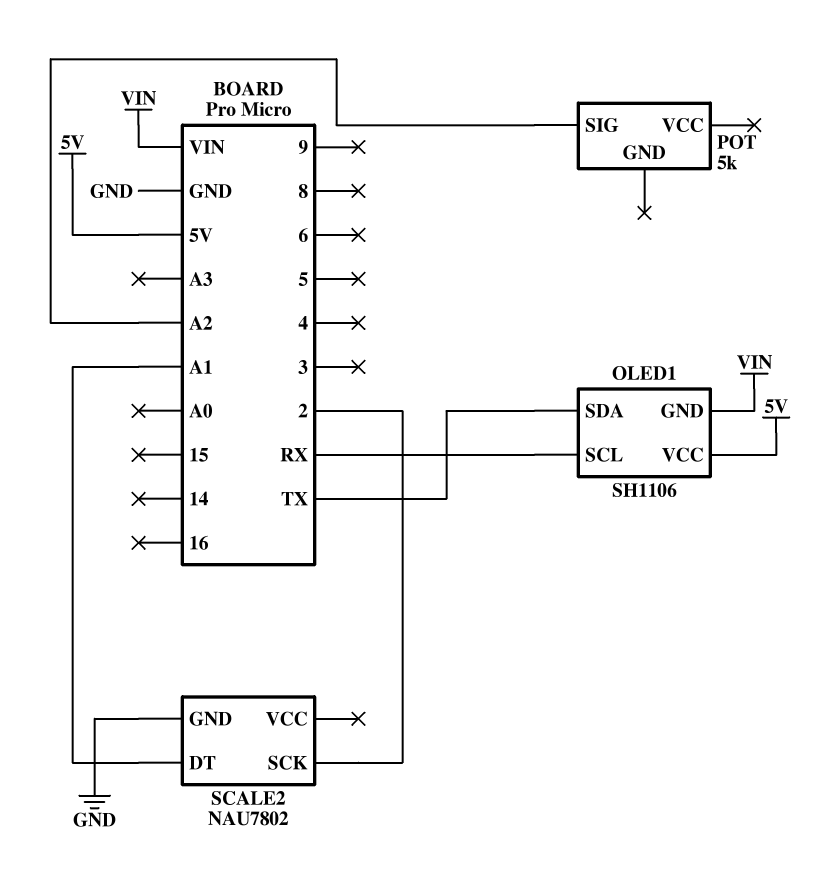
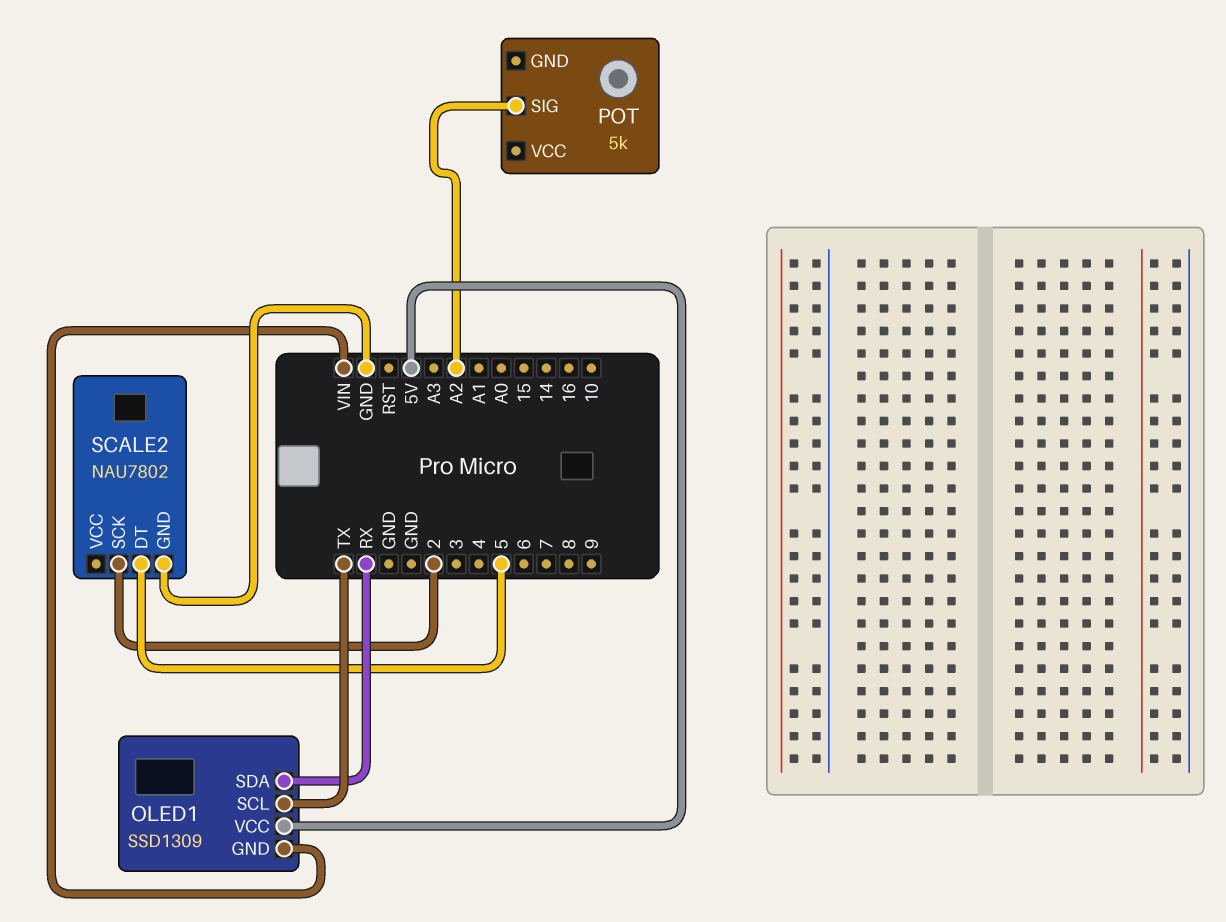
OLED1: SH1106 -> SSD1309
OLED1 pin SCL: RX -> TX
OLED1 pin SDA: TX -> RX
SCALE2 pin DT: A1 -> 5

